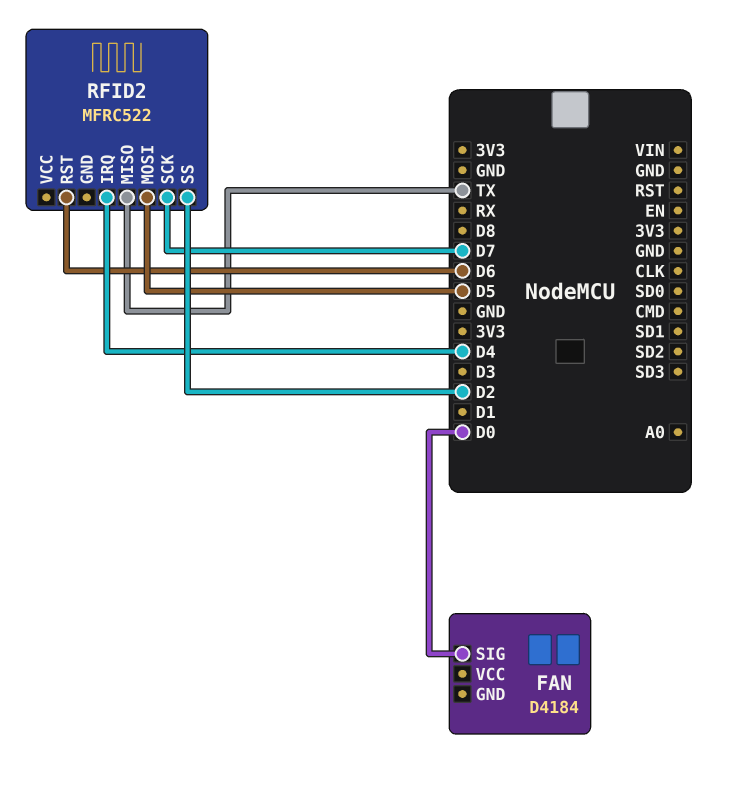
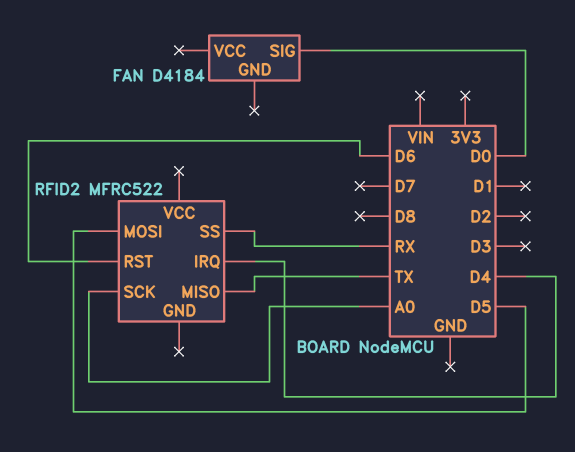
RFID2 pin SCK: D7 -> A0
RFID2 pin SS: D2 -> RX

